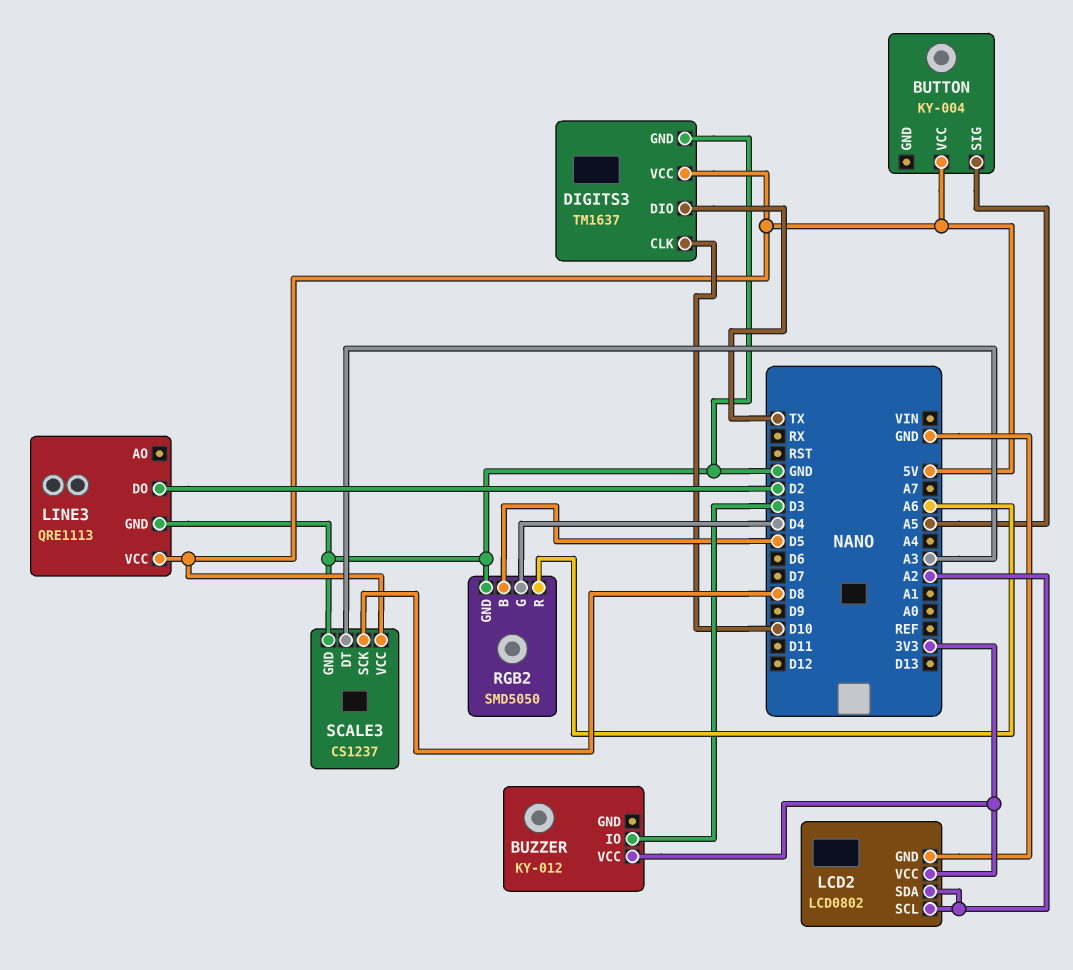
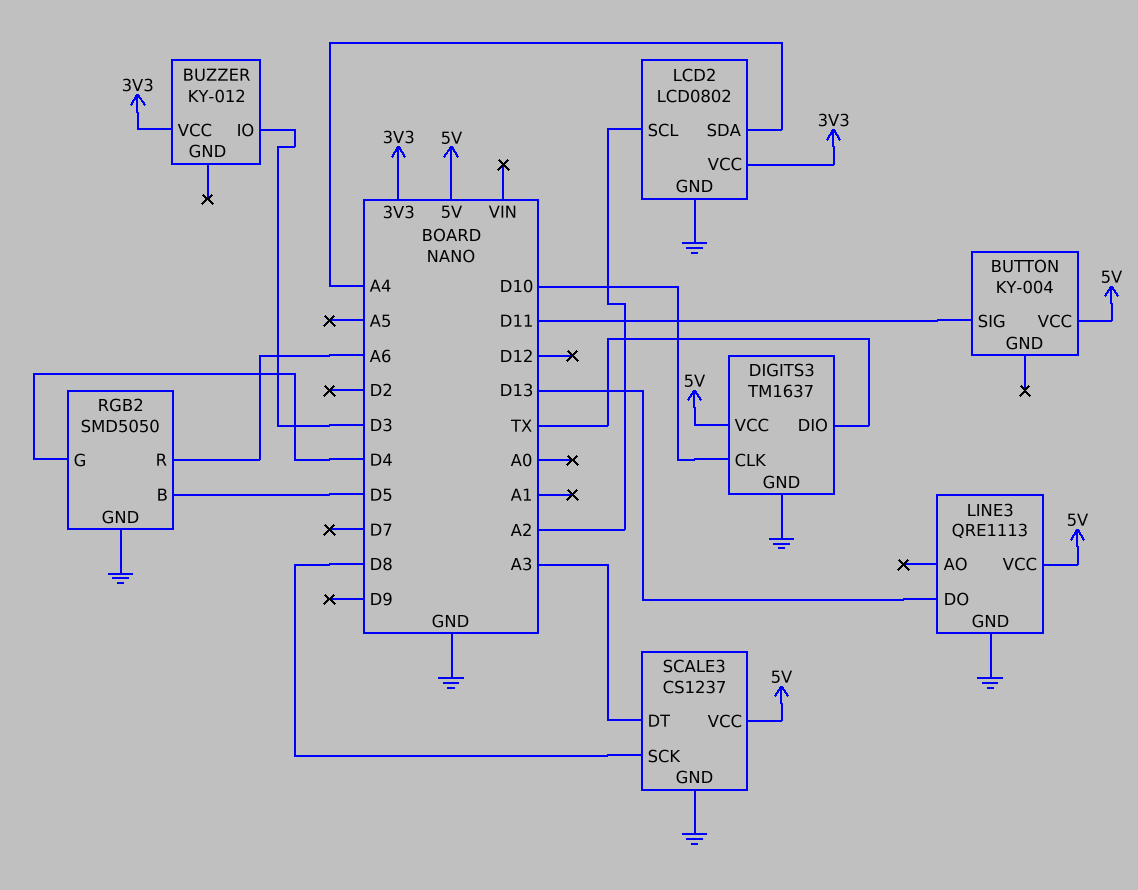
BUTTON pin SIG: A5 -> D11
LCD2 pin SDA: A2 -> A4
LINE3 pin DO: D2 -> D13

